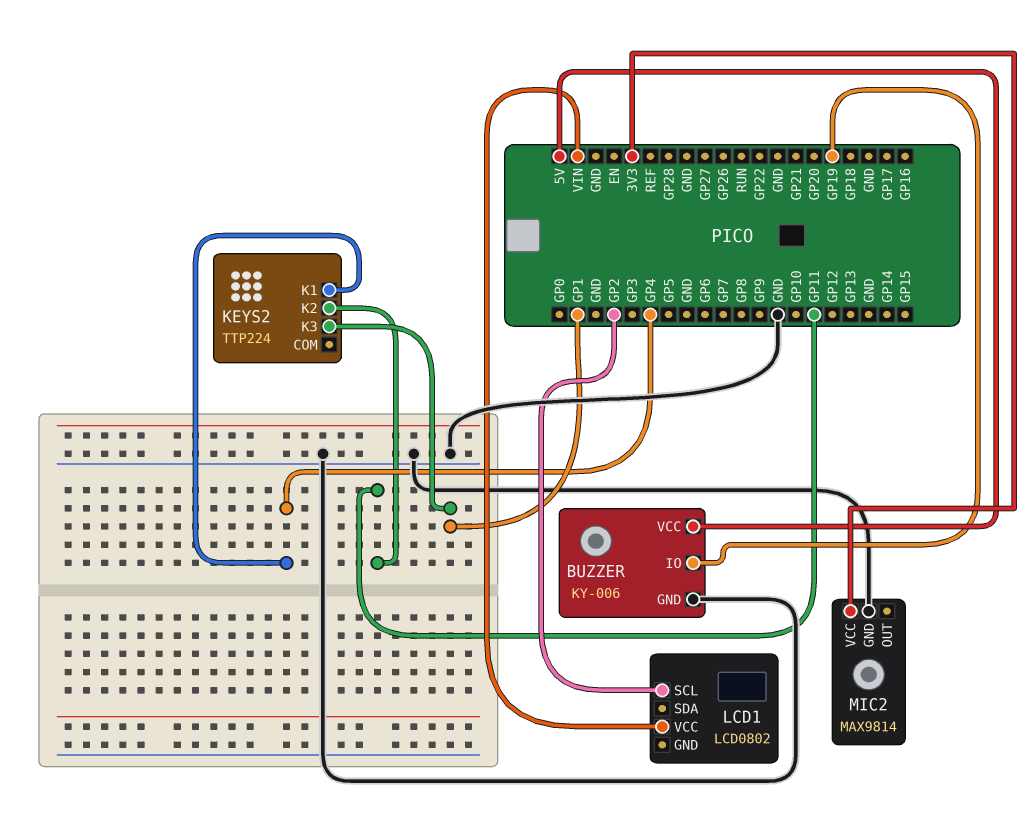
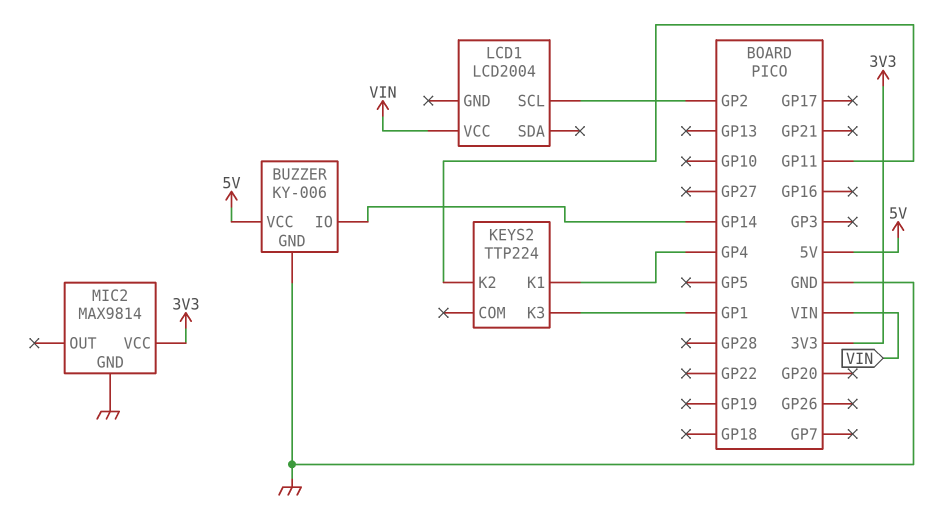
BUZZER pin IO: GP19 -> GP14
LCD1: LCD0802 -> LCD2004

